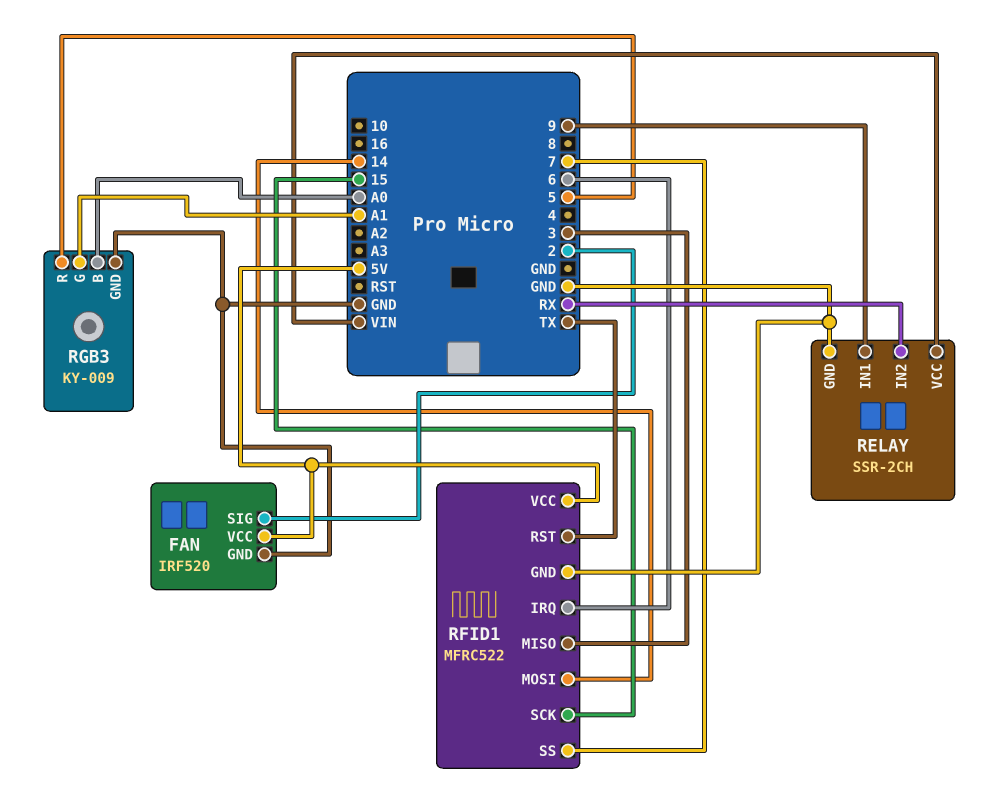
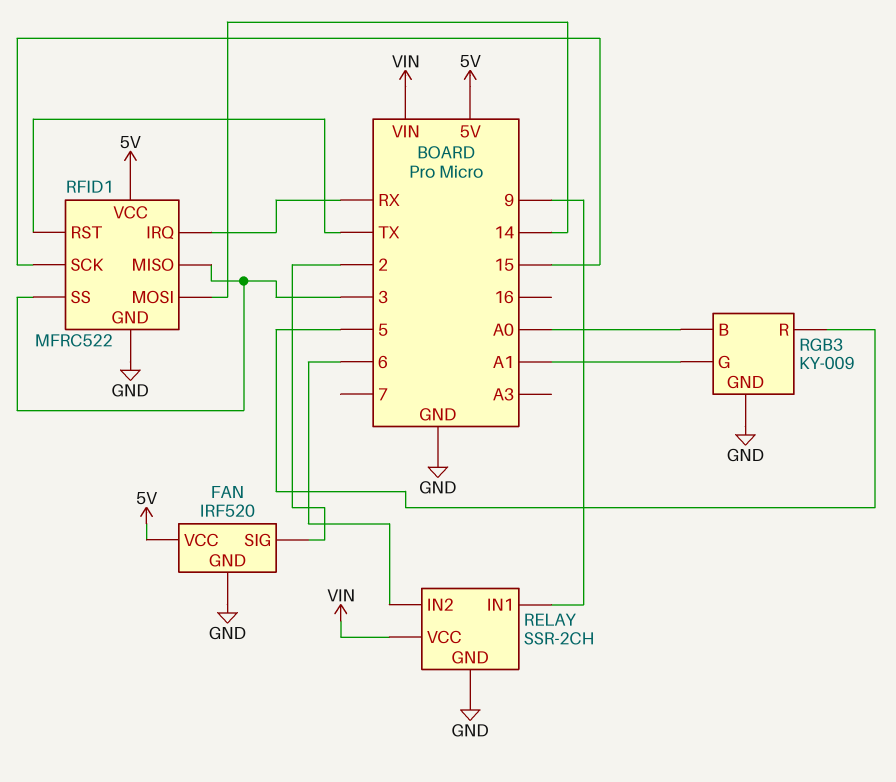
RELAY pin IN2: RX -> 6
RFID1 pin IRQ: 6 -> RX
RFID1 pin SS: 7 -> 3

